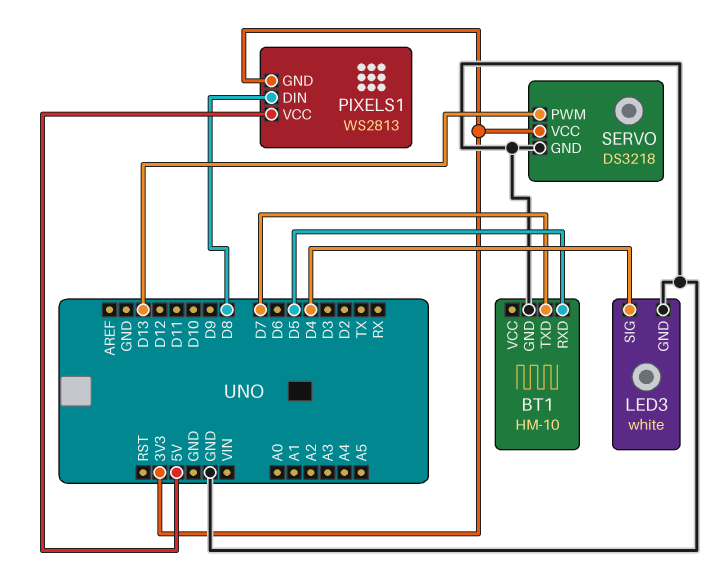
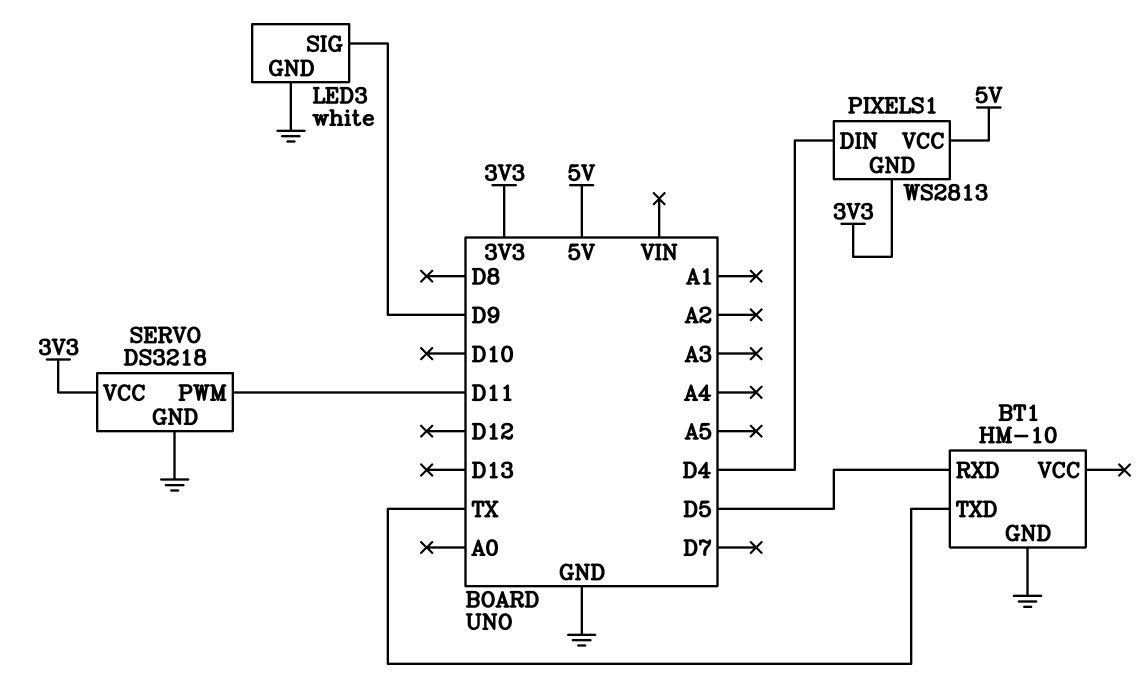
BT1 pin TXD: D7 -> TX
LED3 pin SIG: D4 -> D9
PIXELS1 pin DIN: D8 -> D4
SERVO pin PWM: D13 -> D11

